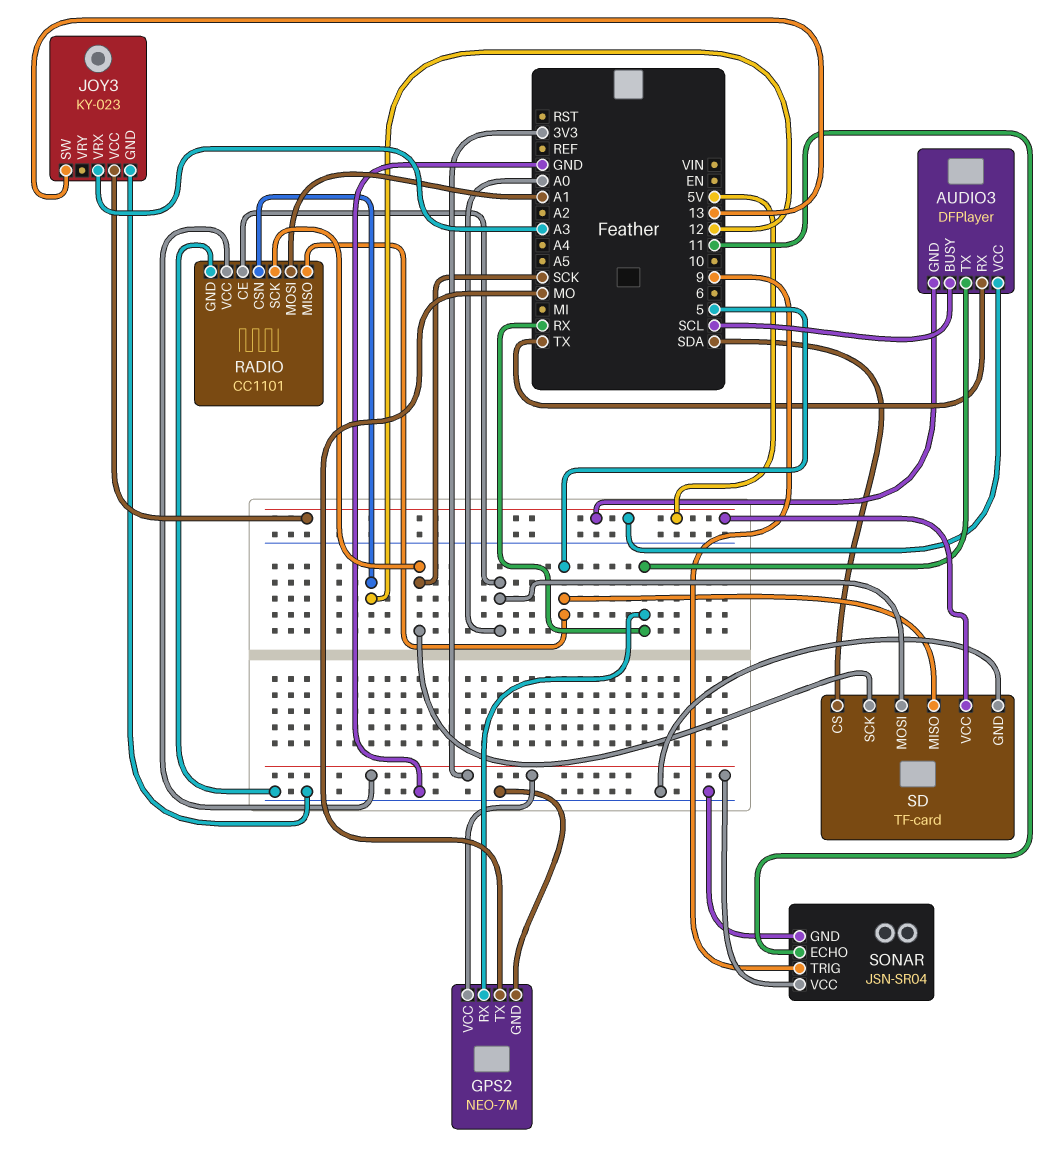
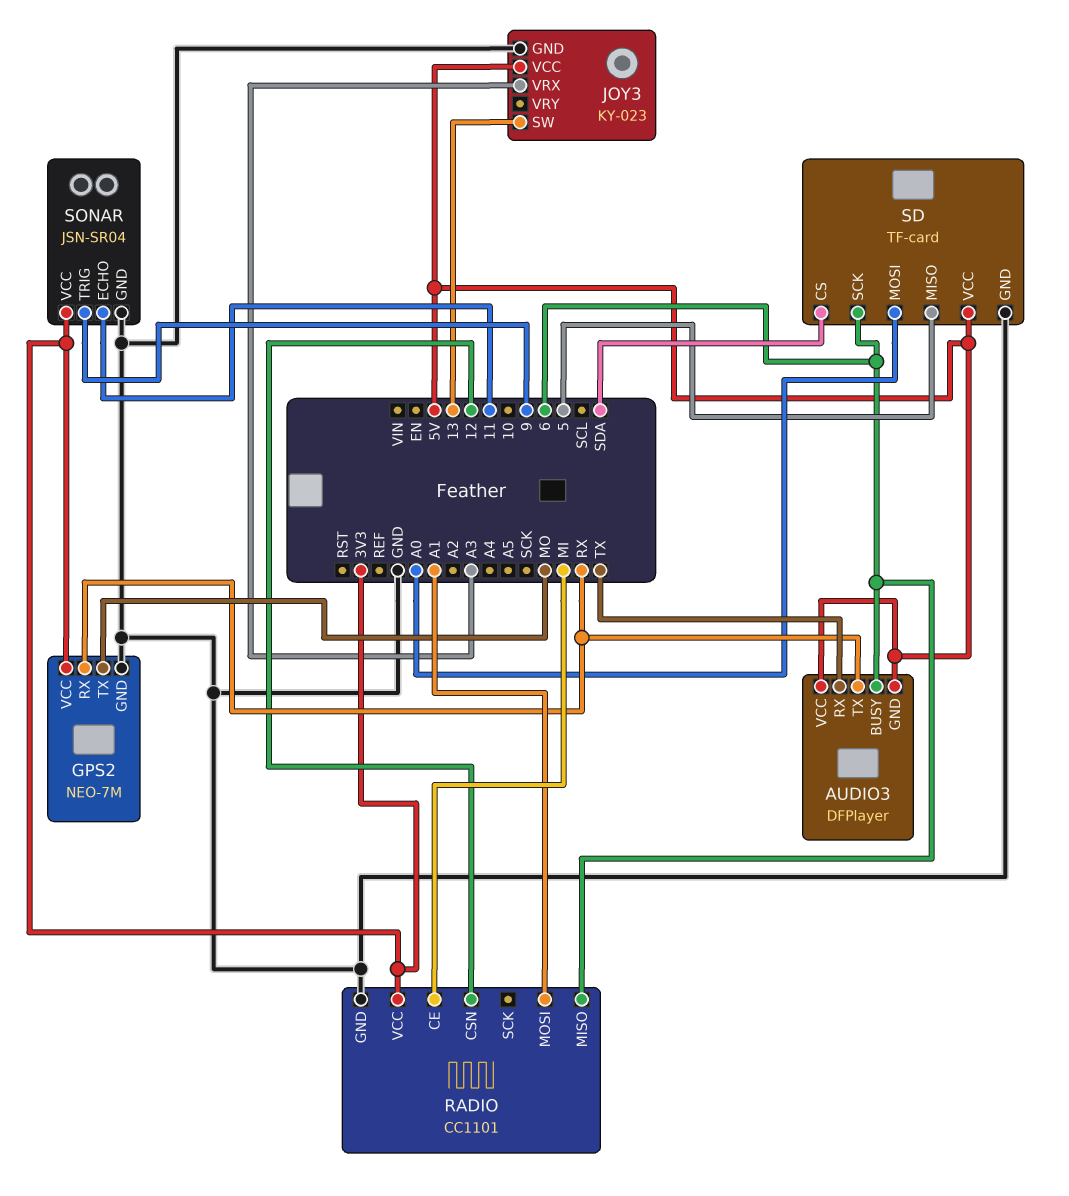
AUDIO3 pin BUSY: SCL -> 6
RADIO pin CE: A0 -> MI
RADIO pin MISO: 5 -> 6
RADIO pin SCK: SCK -> none
SD pin SCK: SCK -> 6

